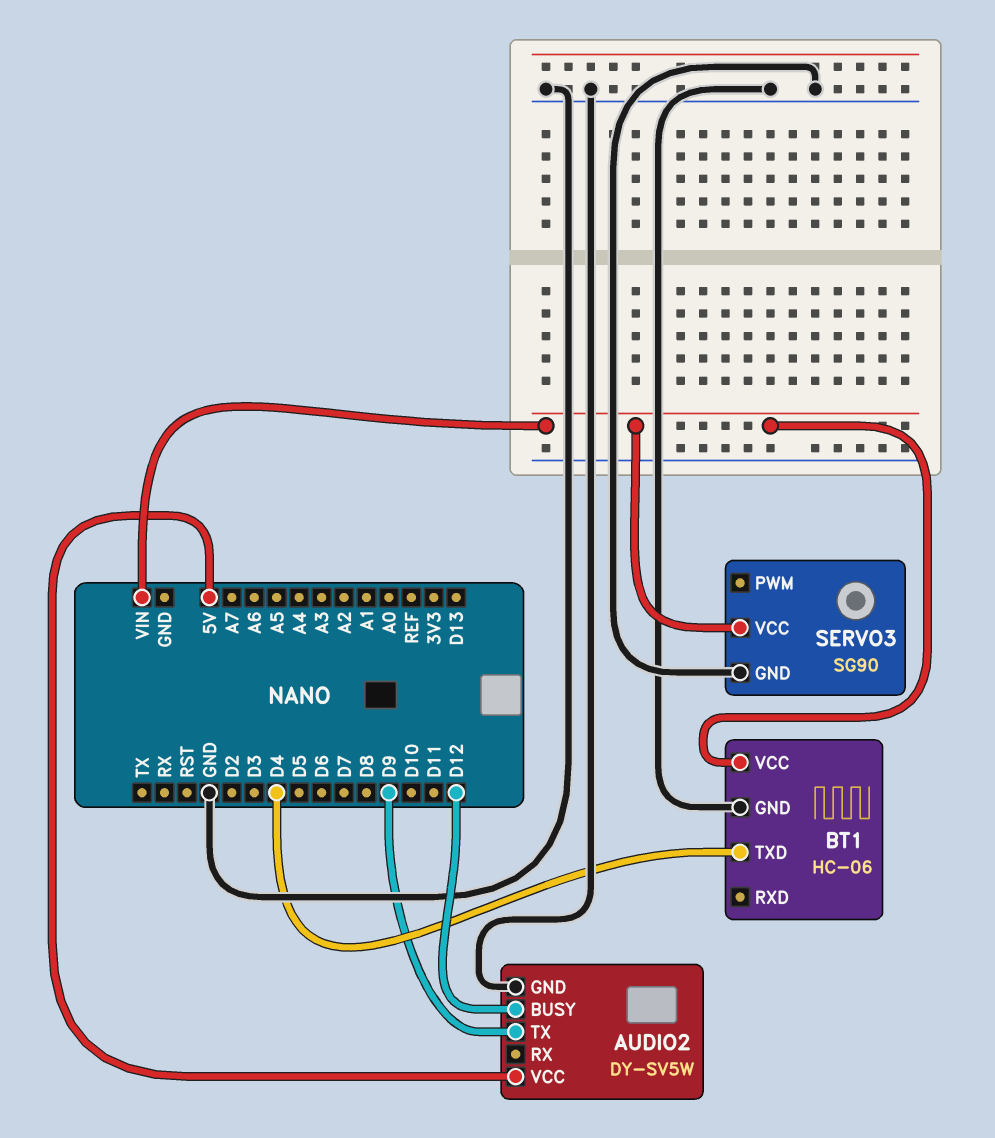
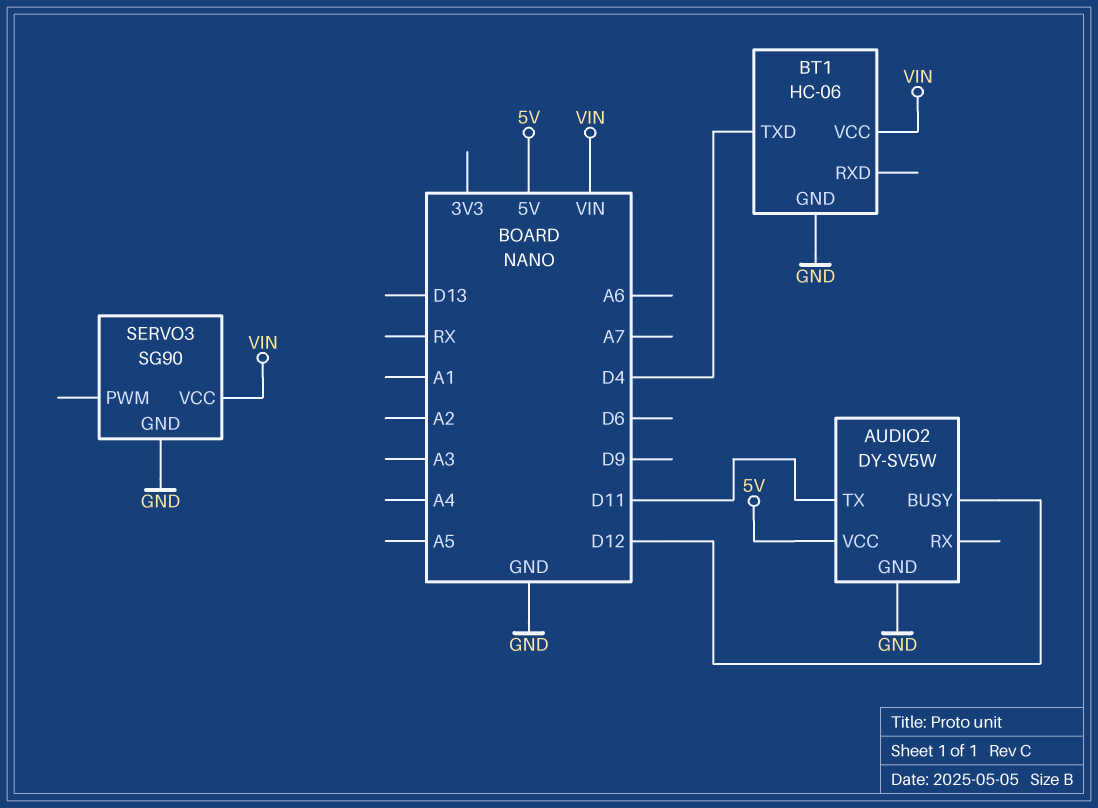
AUDIO2 pin TX: D9 -> D11

